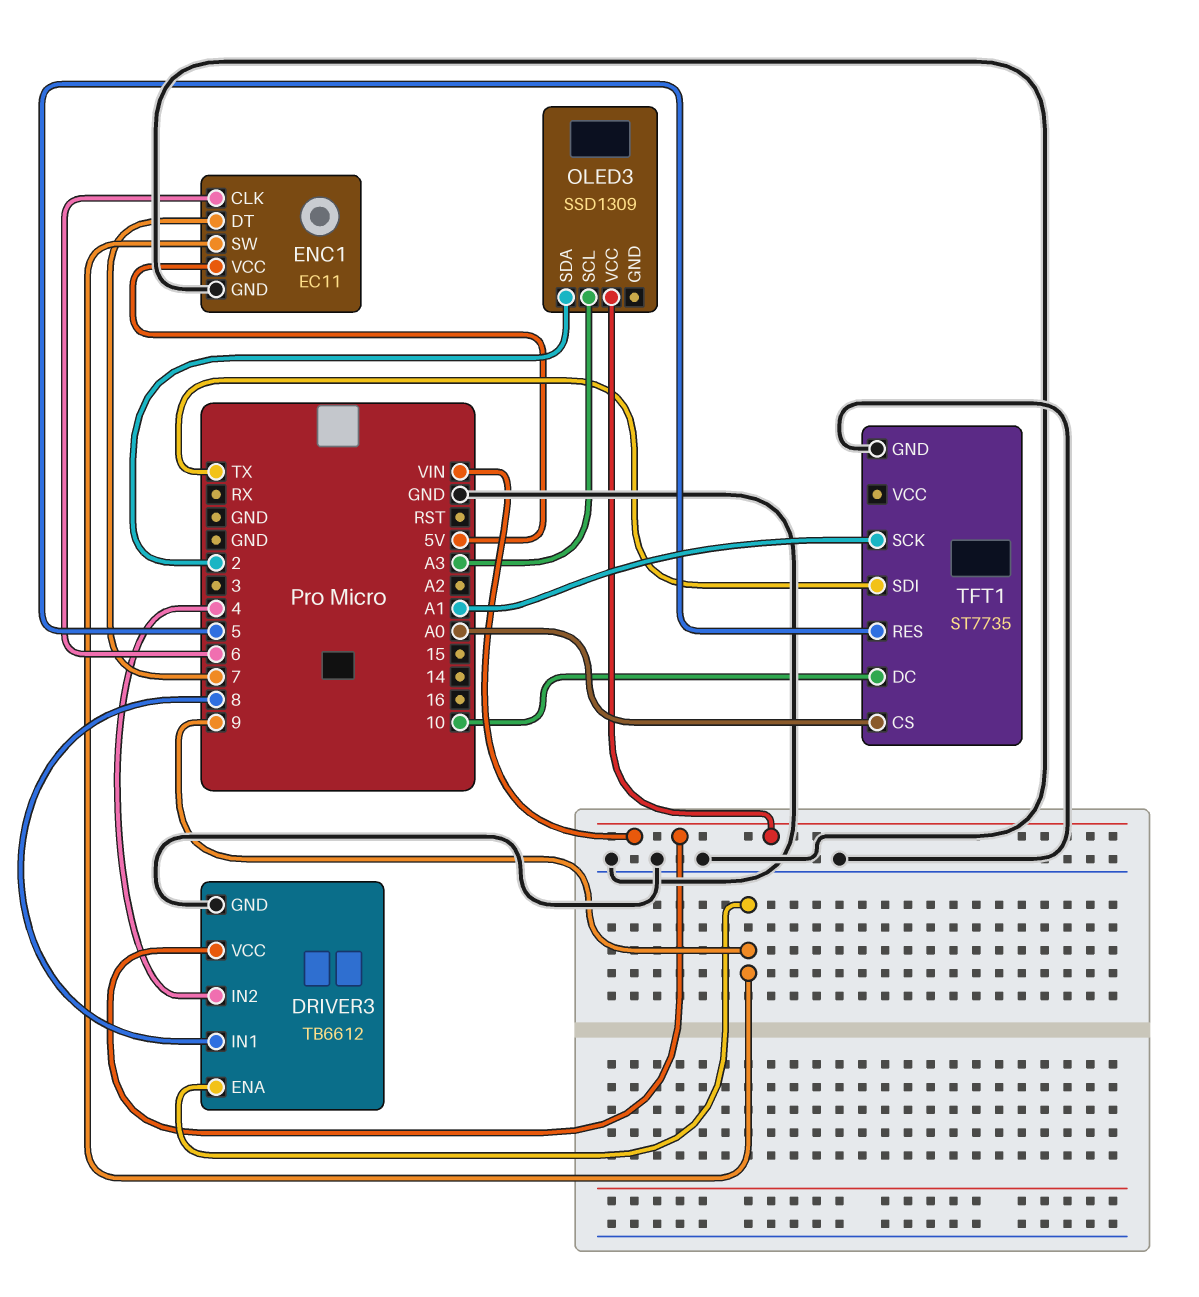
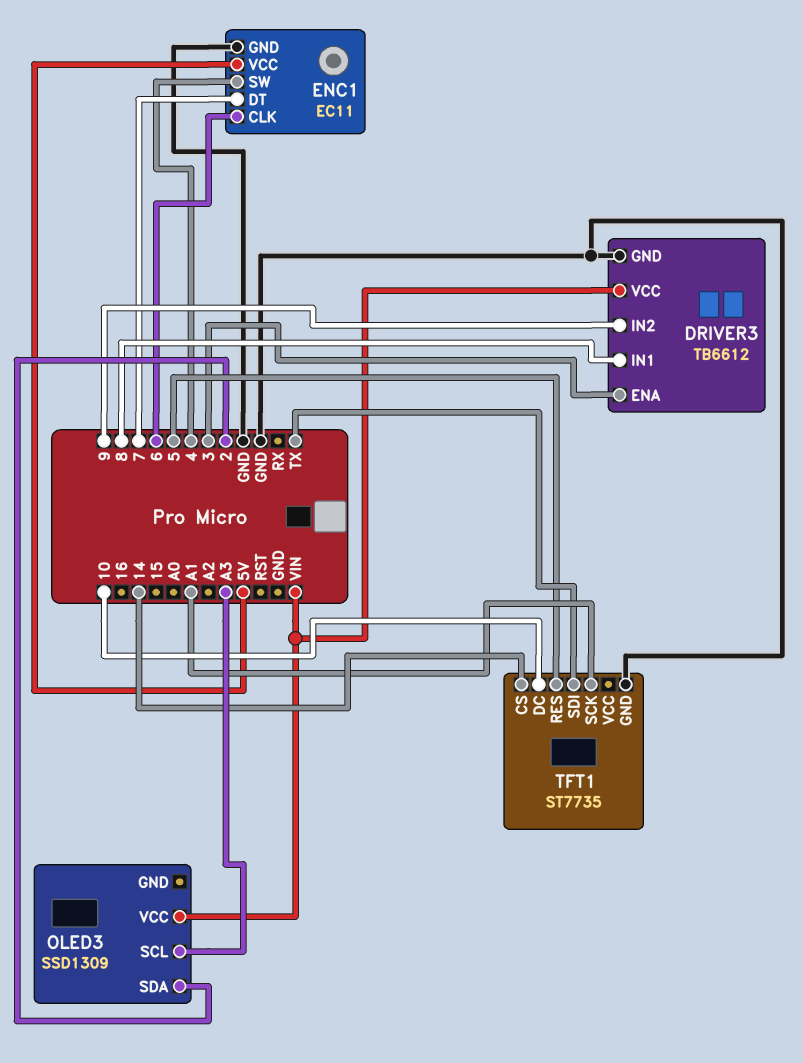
DRIVER3 pin ENA: 9 -> 3
DRIVER3 pin IN2: 4 -> 9
ENC1 pin SW: 9 -> 4
TFT1 pin CS: A0 -> 14

